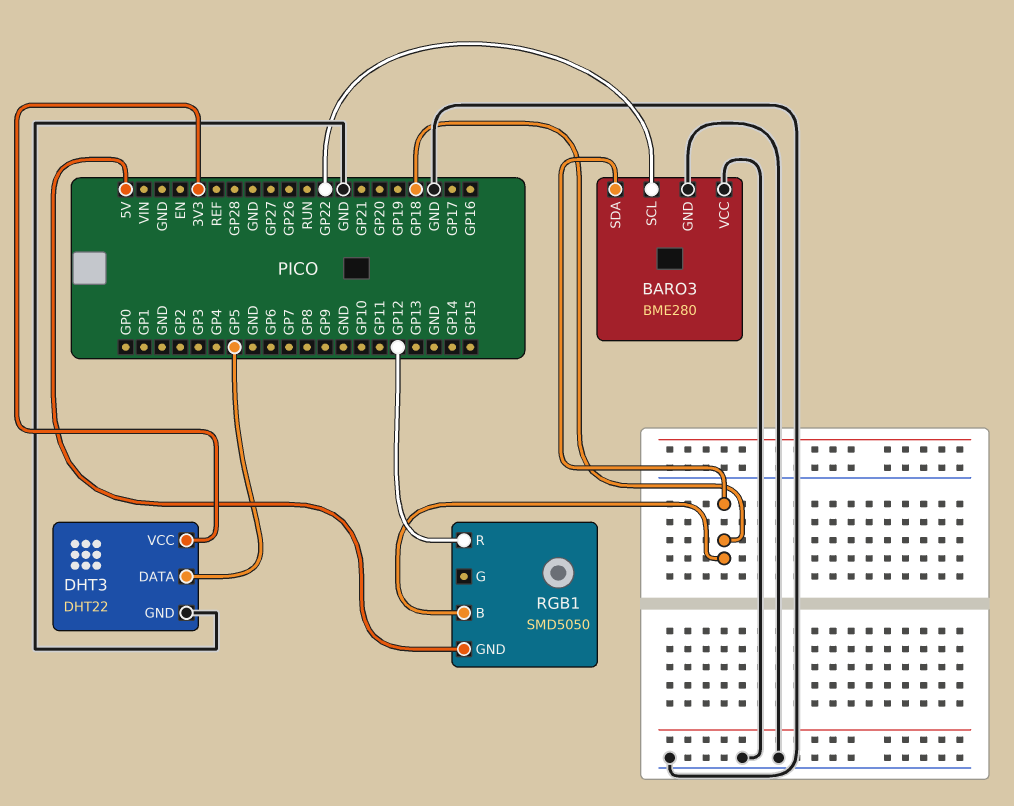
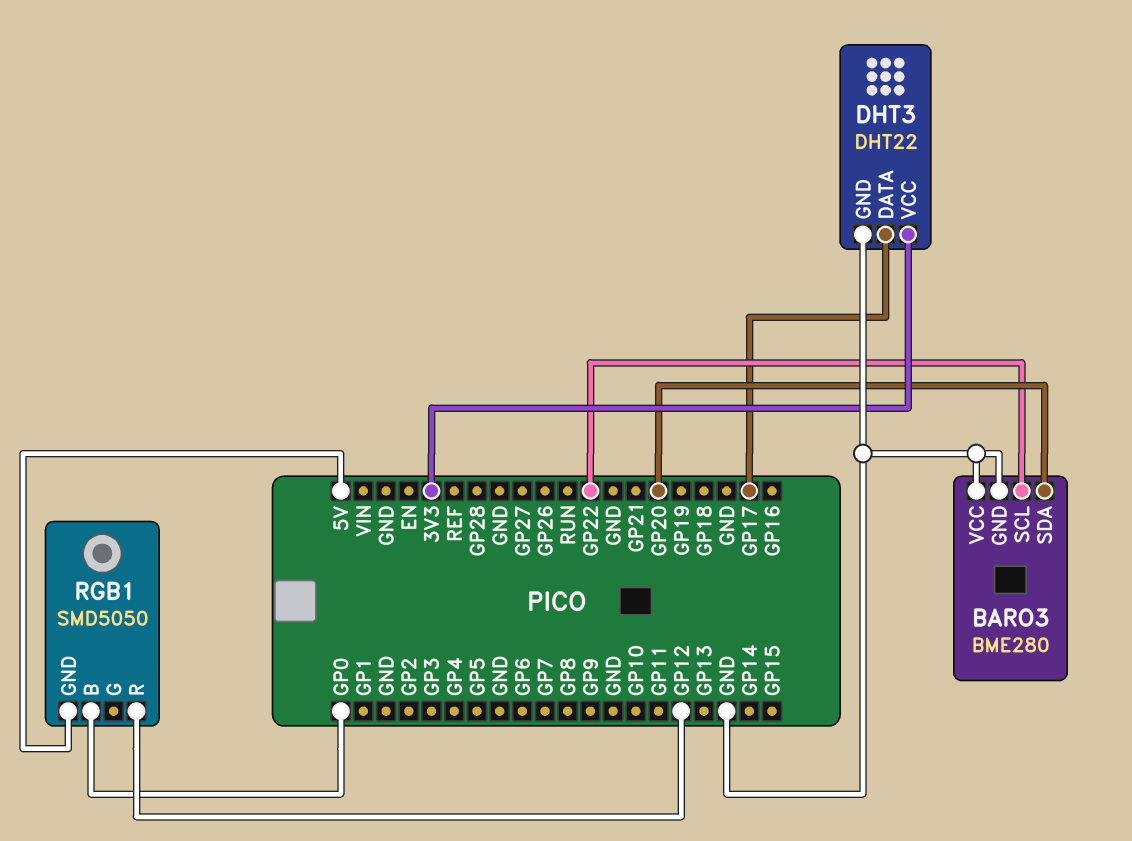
BARO3 pin SDA: GP18 -> GP20
DHT3 pin DATA: GP5 -> GP17
RGB1 pin B: GP18 -> GP0

